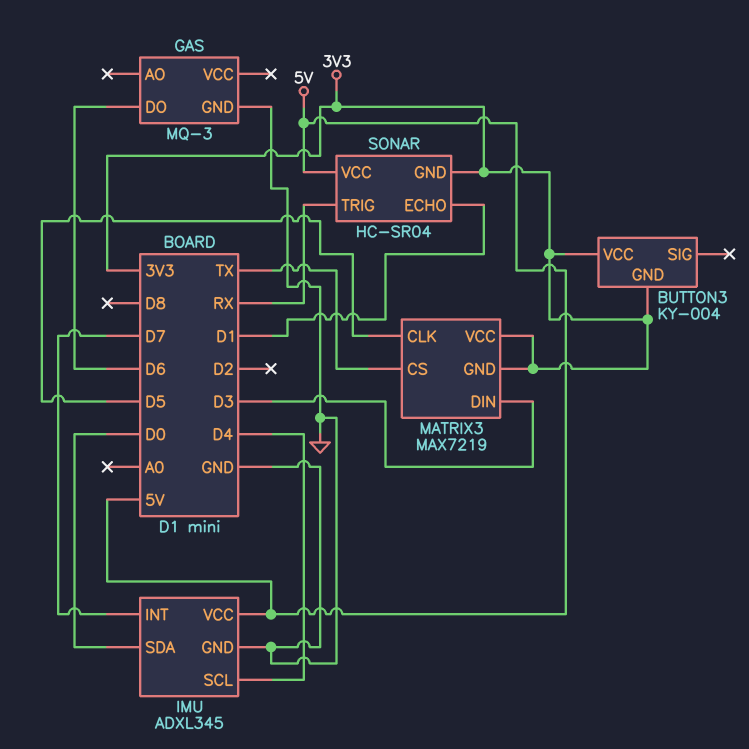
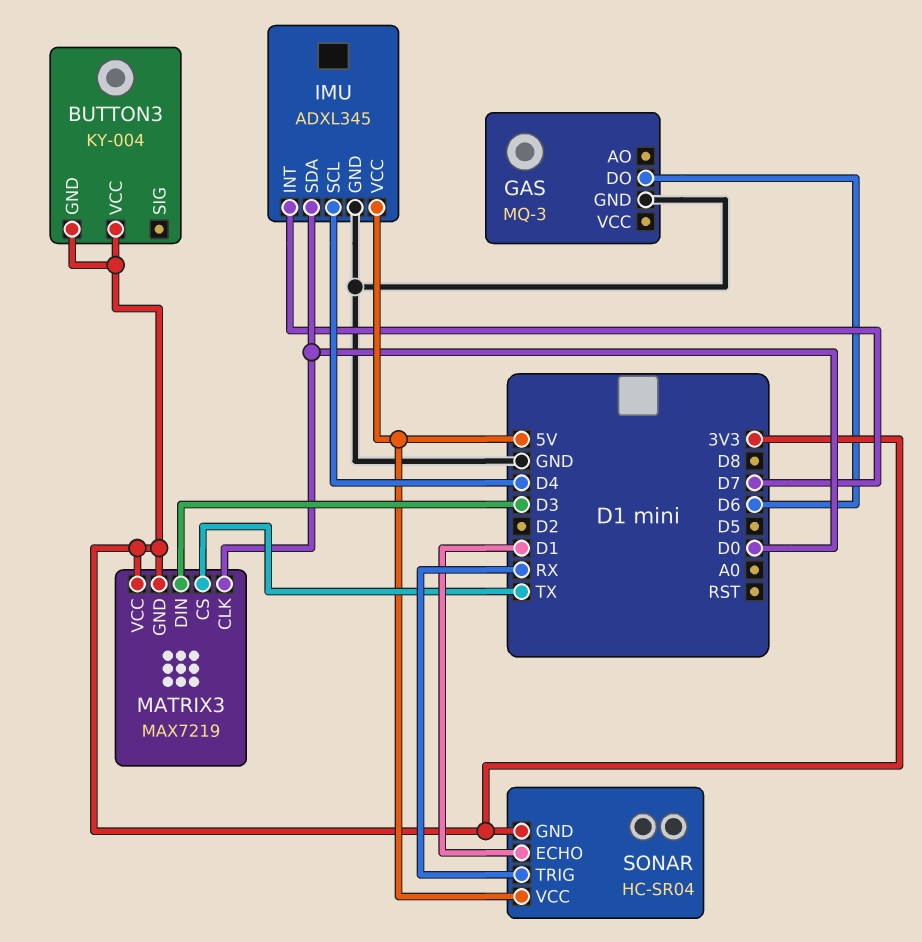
MATRIX3 pin CLK: D5 -> D0

